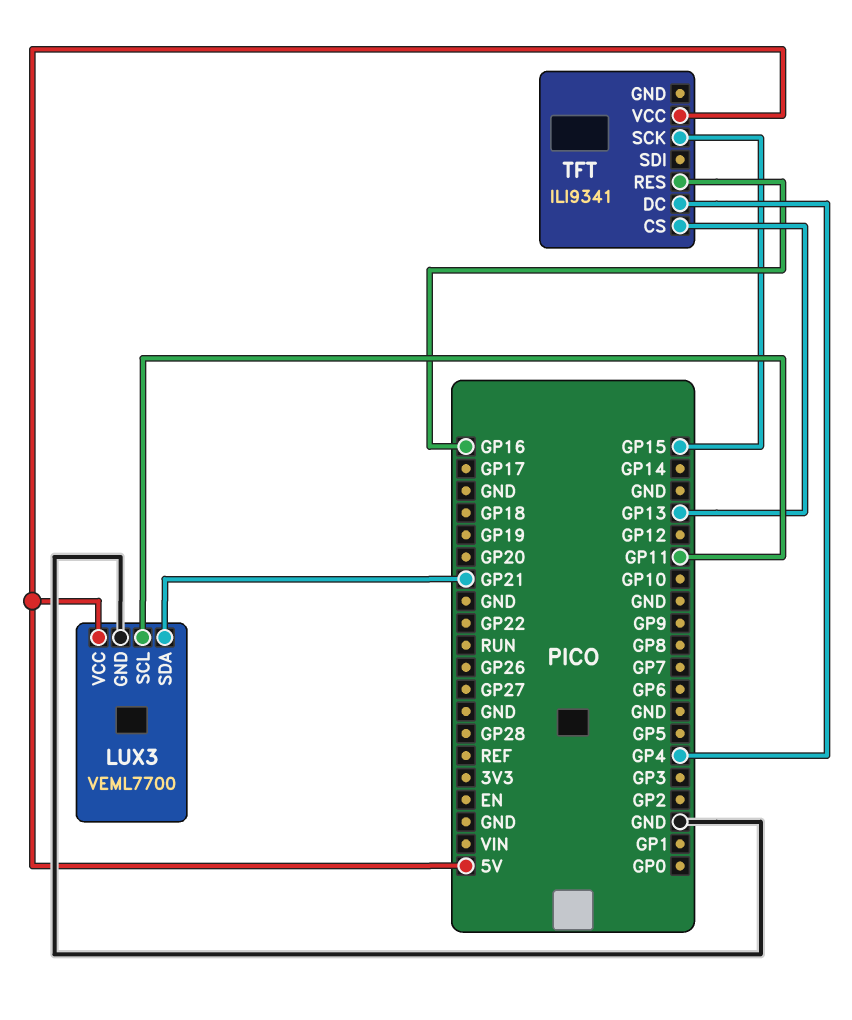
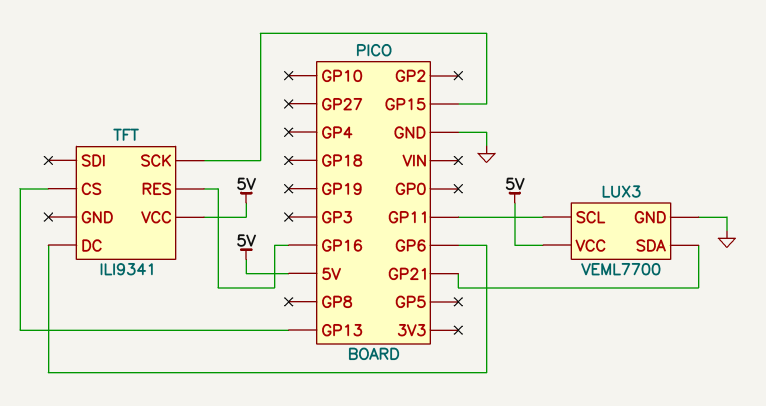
TFT pin DC: GP4 -> GP6

